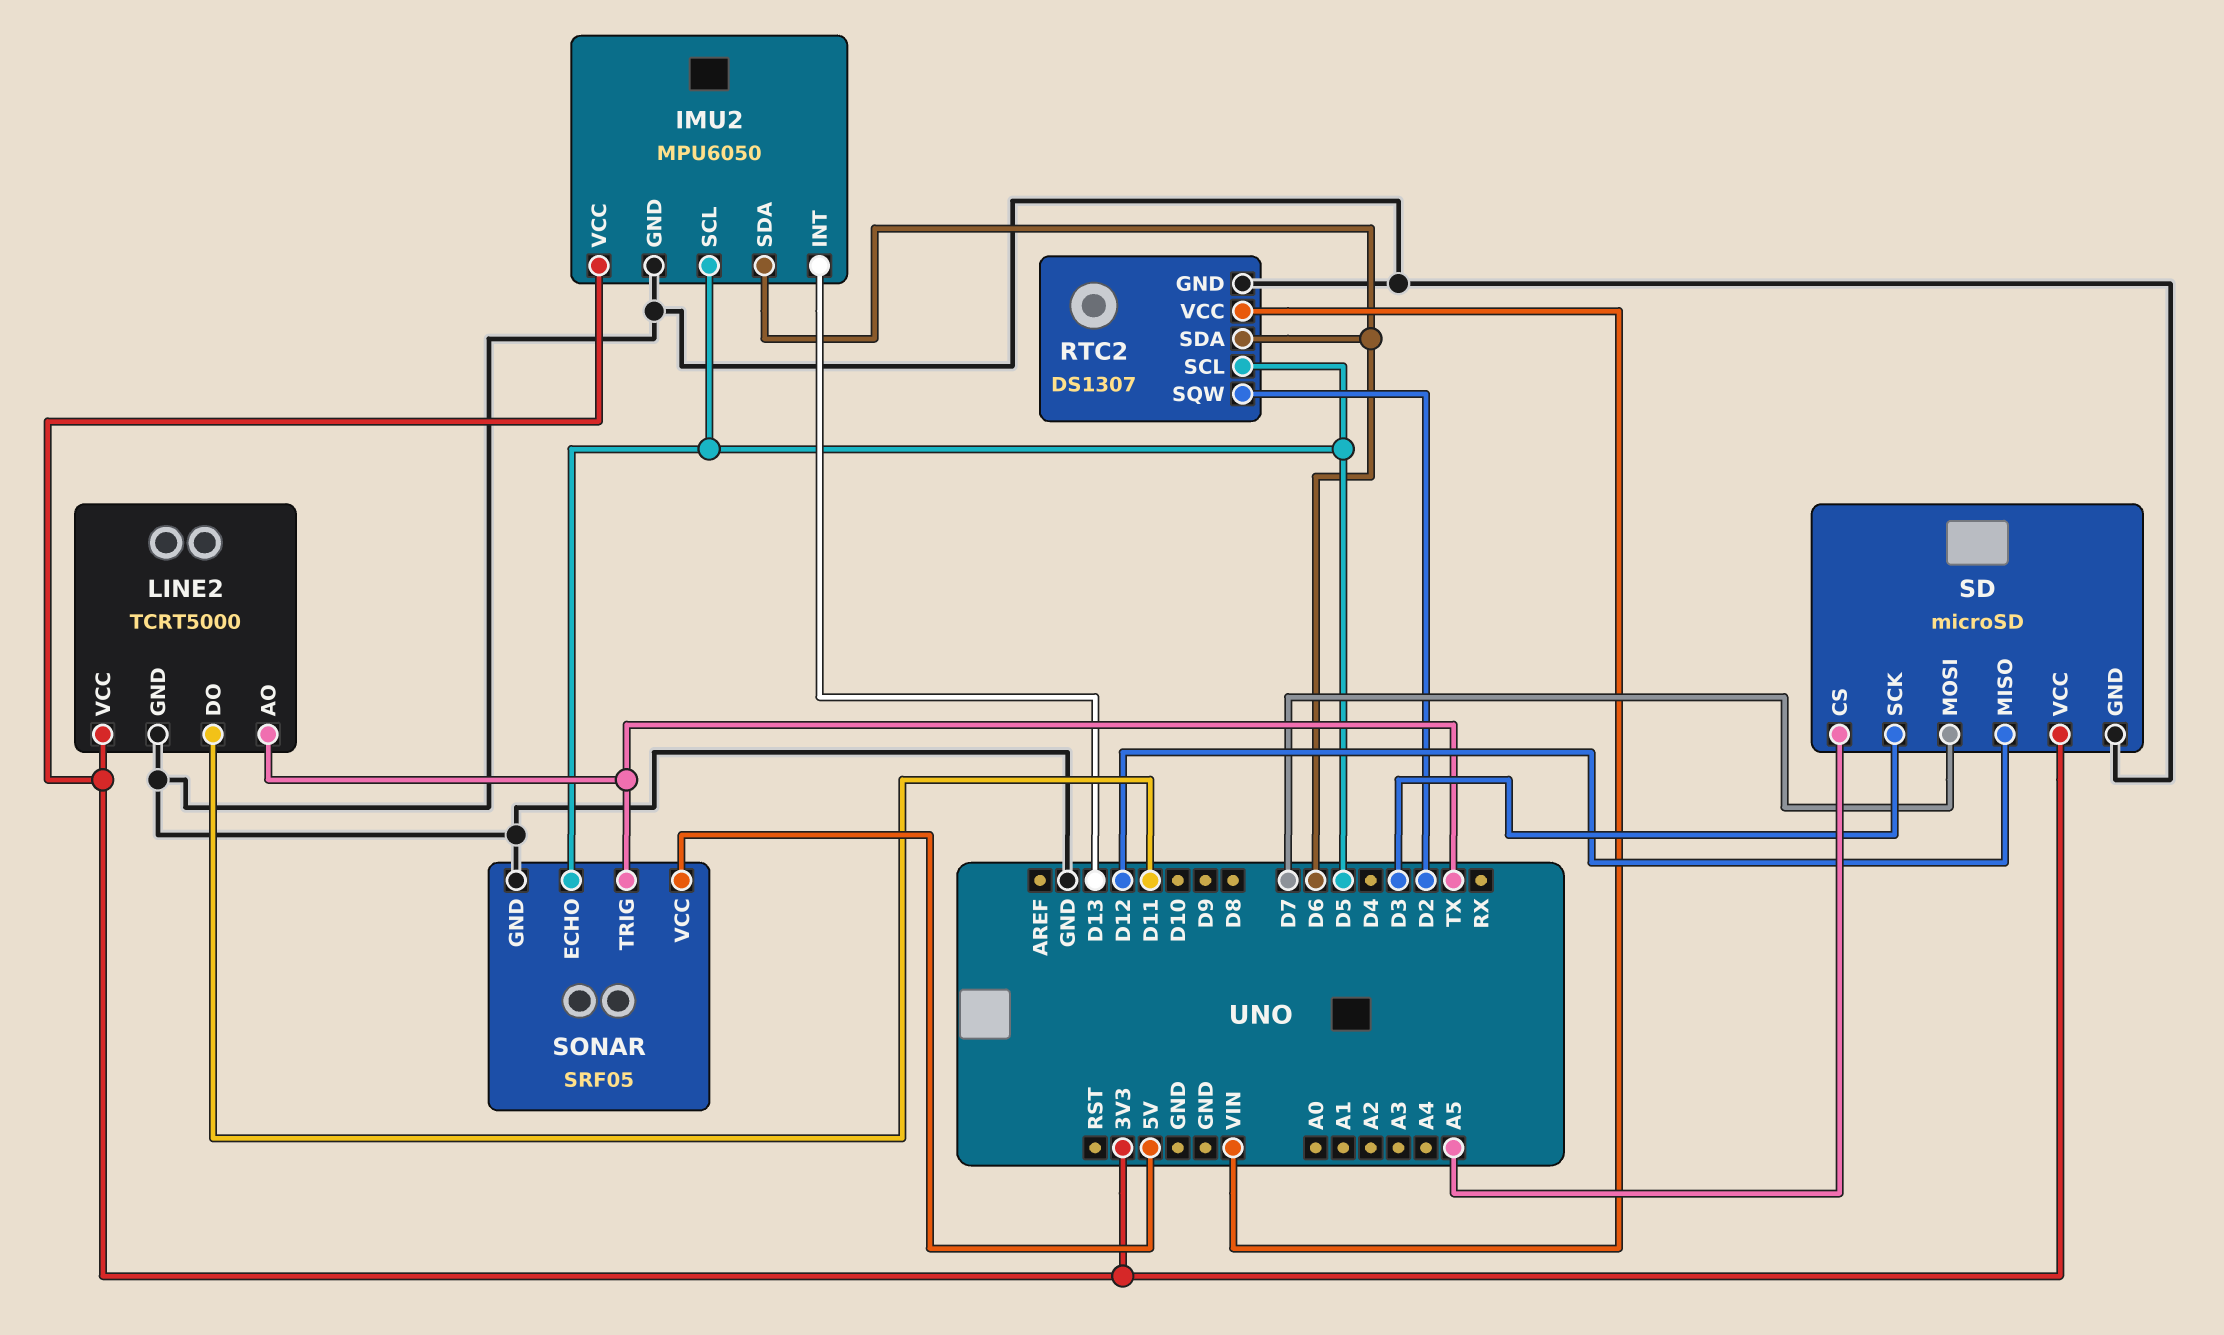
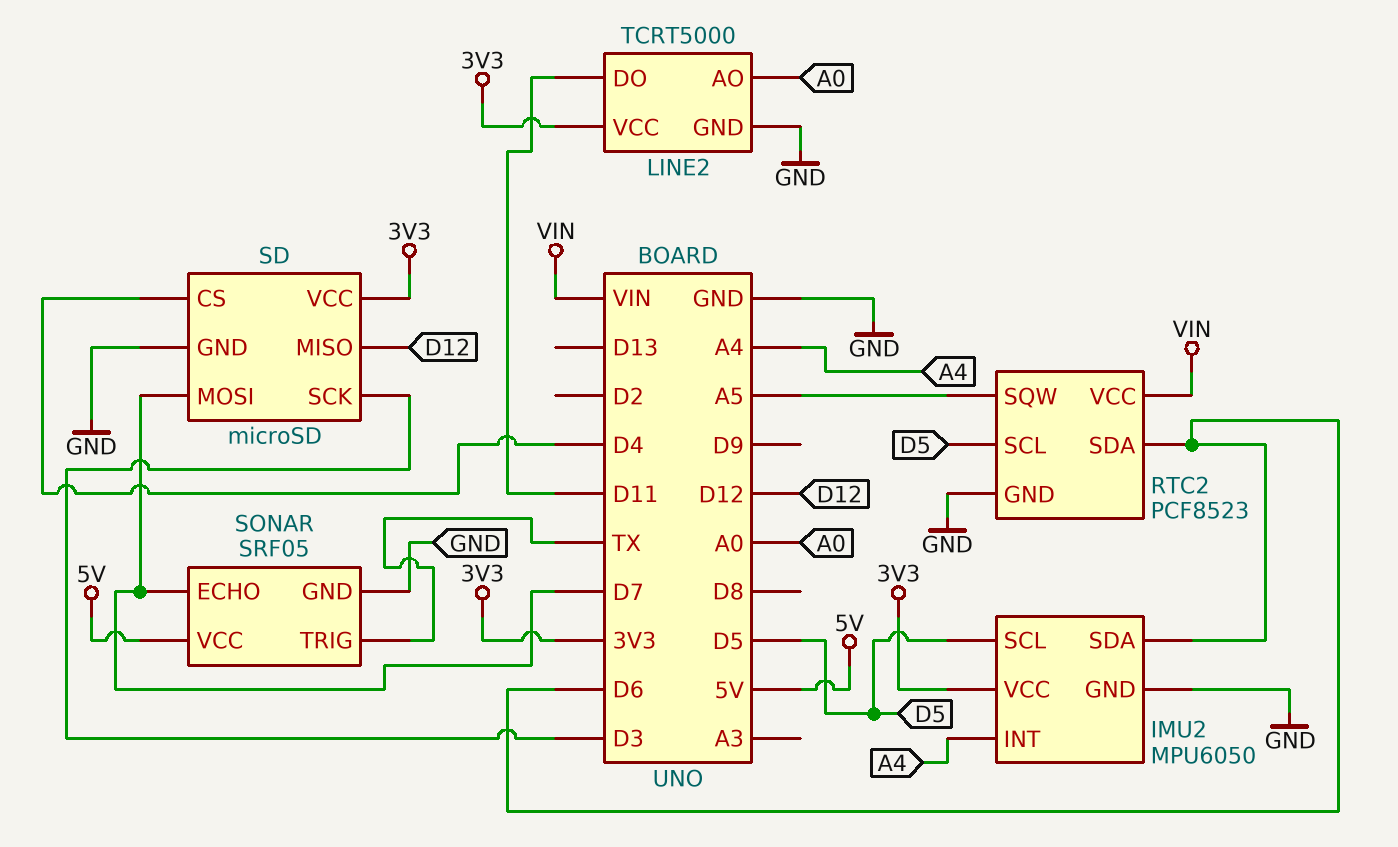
IMU2 pin INT: D13 -> A4
LINE2 pin AO: TX -> A0
RTC2: DS1307 -> PCF8523
RTC2 pin SQW: D2 -> A5
SD pin CS: A5 -> D4
SONAR pin ECHO: D5 -> D7

